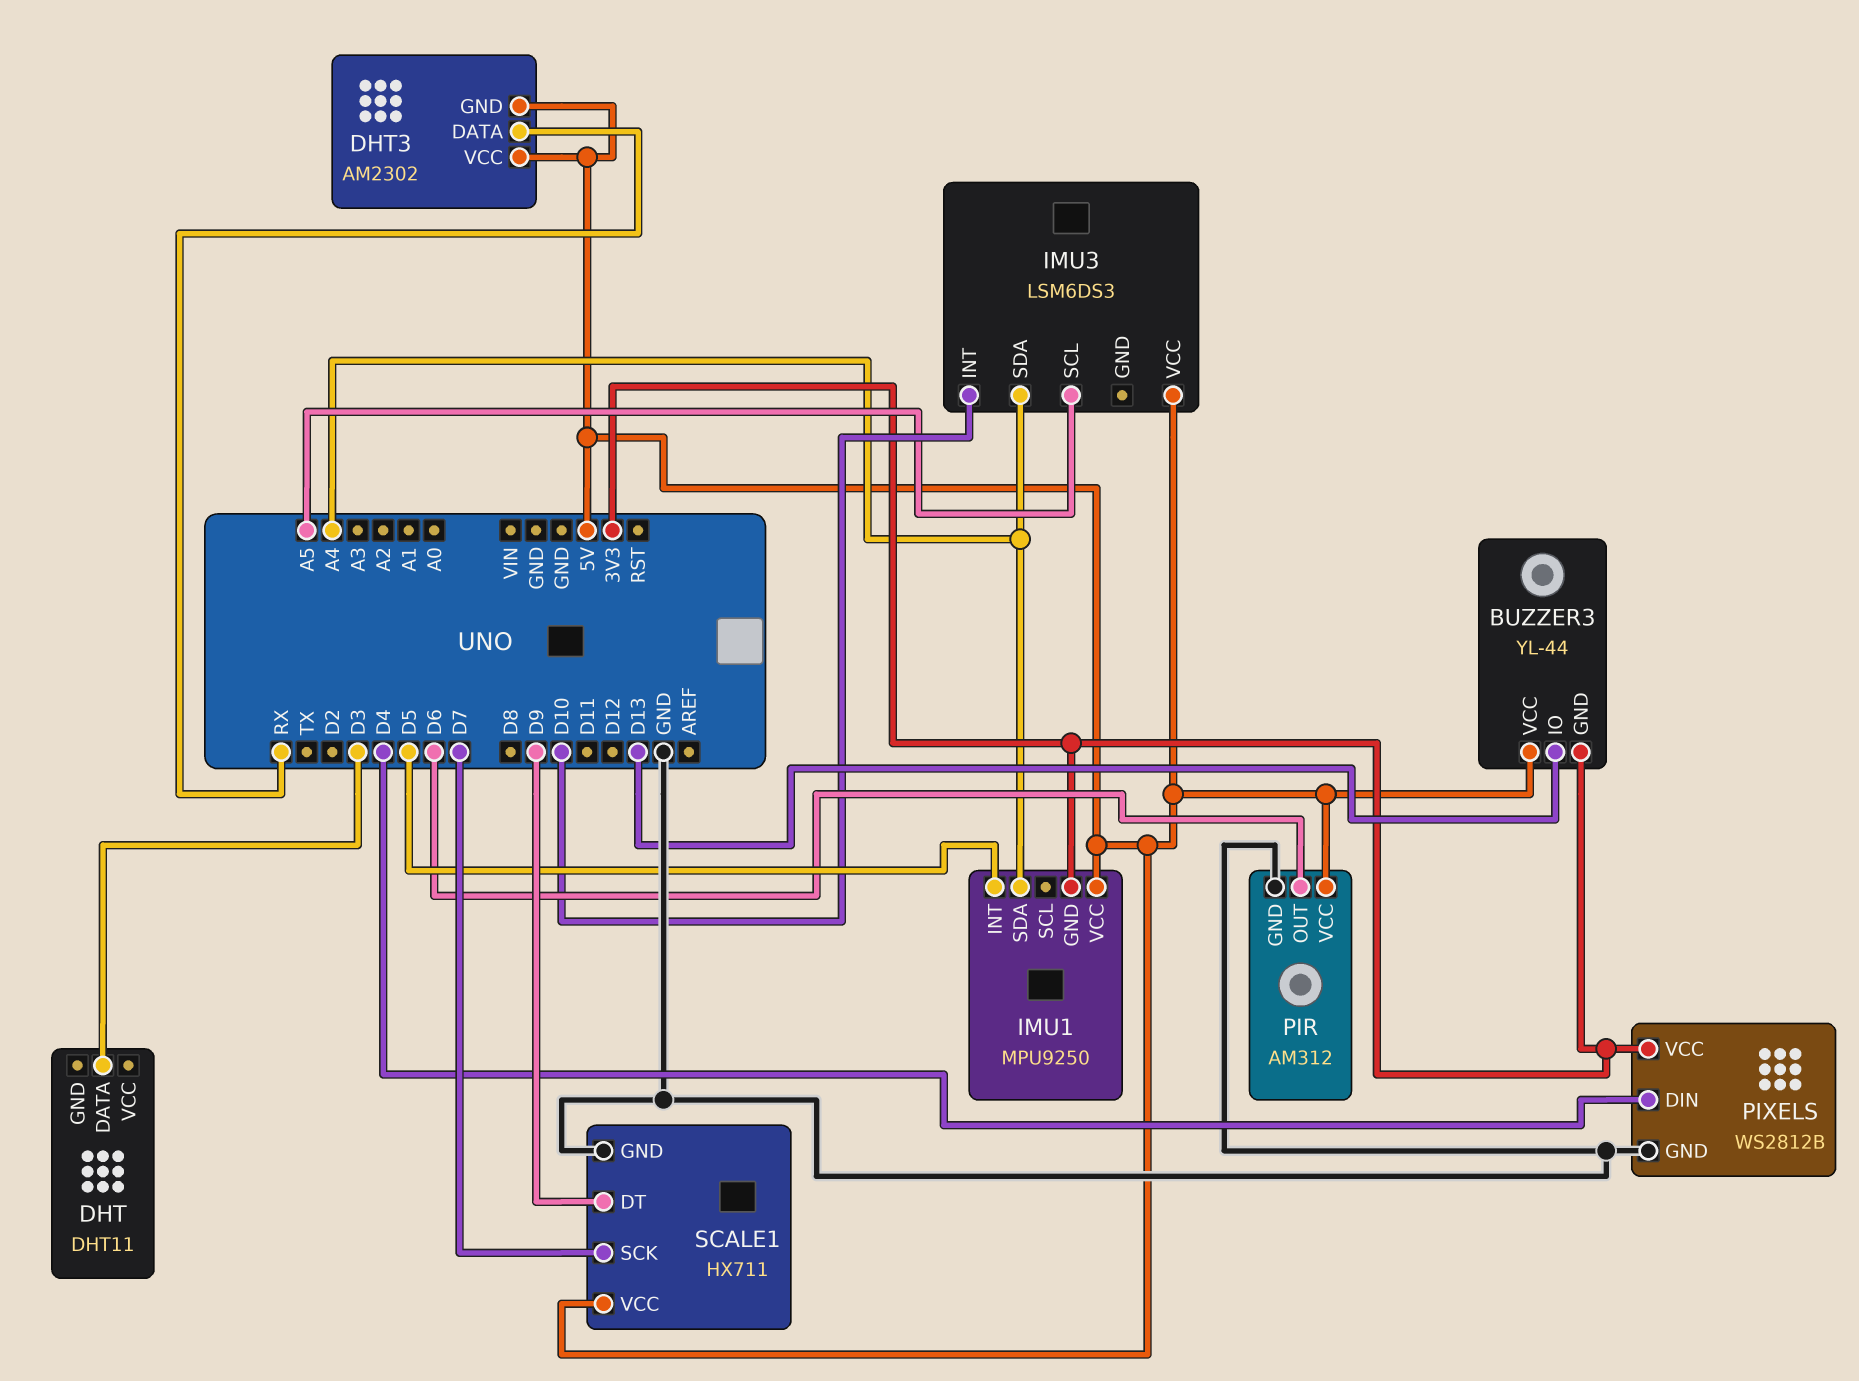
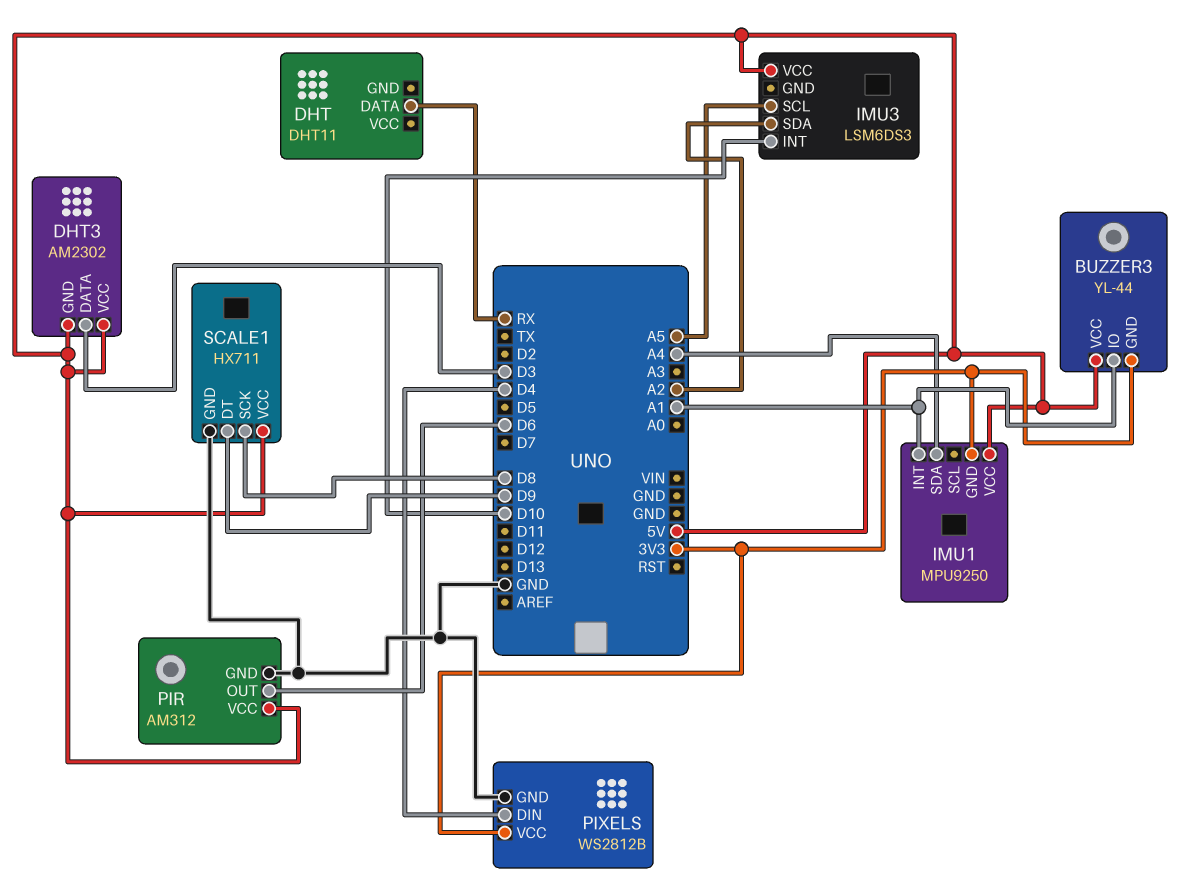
BUZZER3 pin IO: D13 -> A1
DHT pin DATA: D3 -> RX
DHT3 pin DATA: RX -> D3
IMU1 pin INT: D5 -> A1
IMU3 pin SDA: A4 -> A2
SCALE1 pin SCK: D7 -> D8

